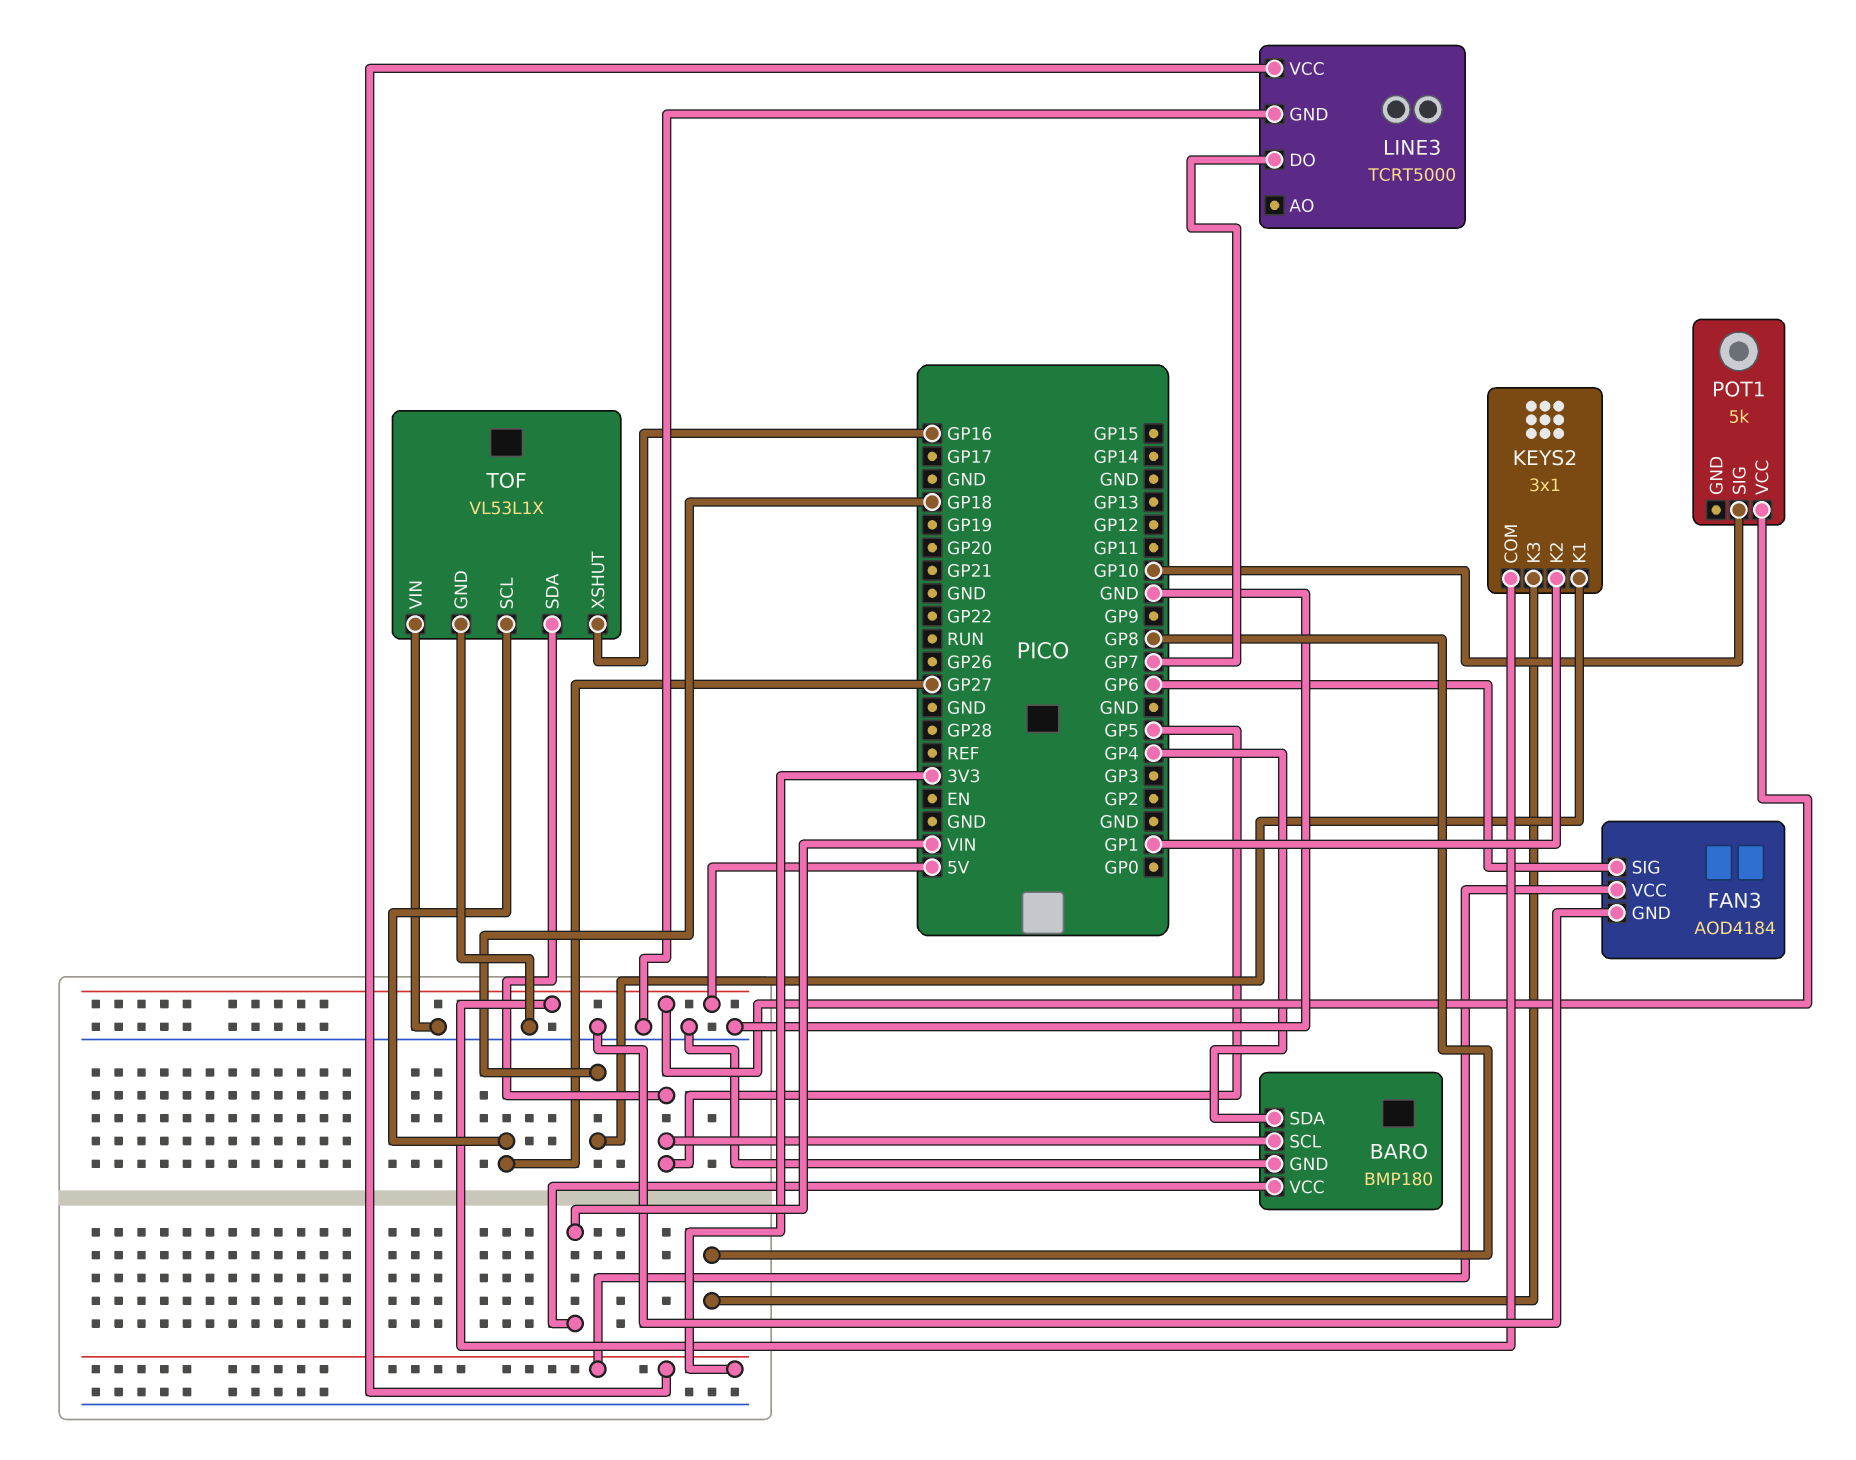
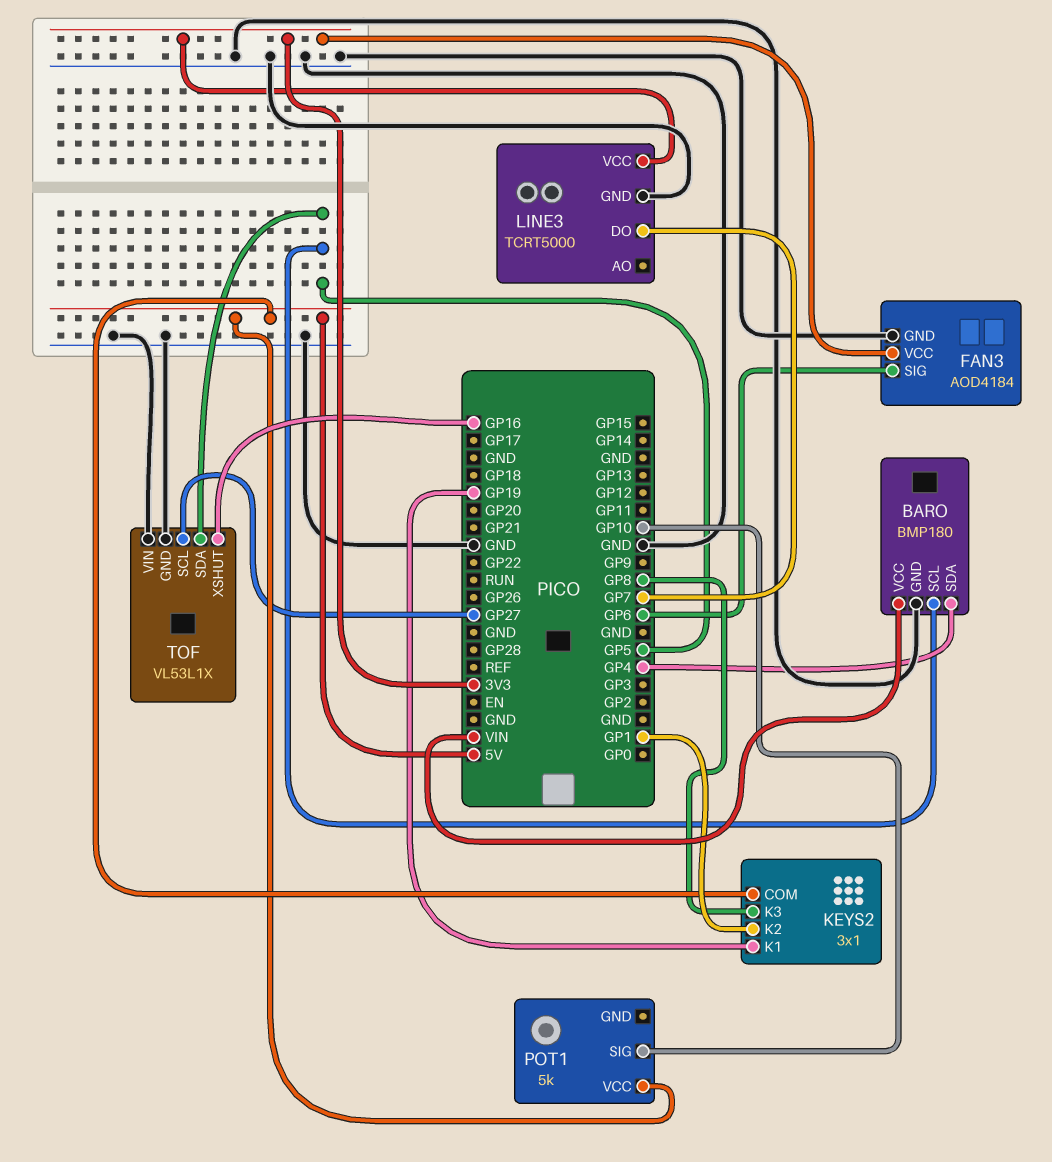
KEYS2 pin K1: GP18 -> GP19

